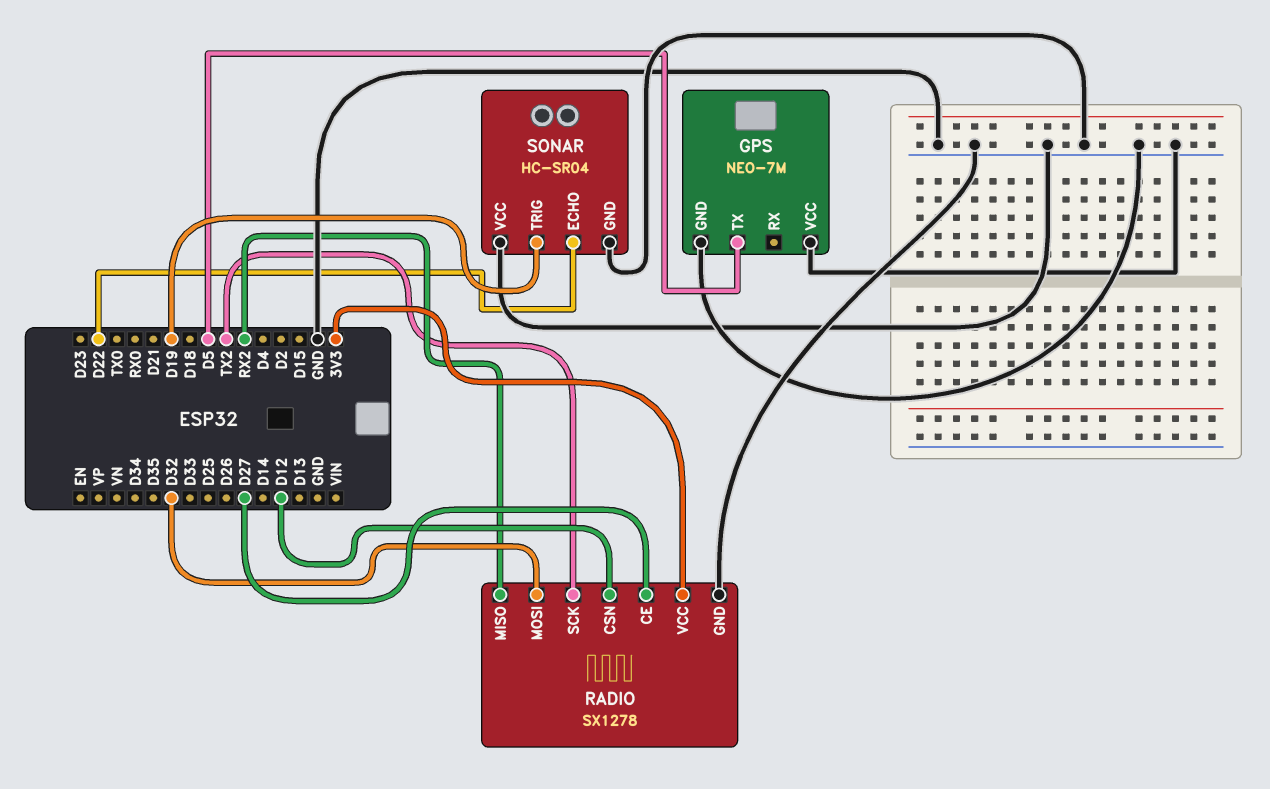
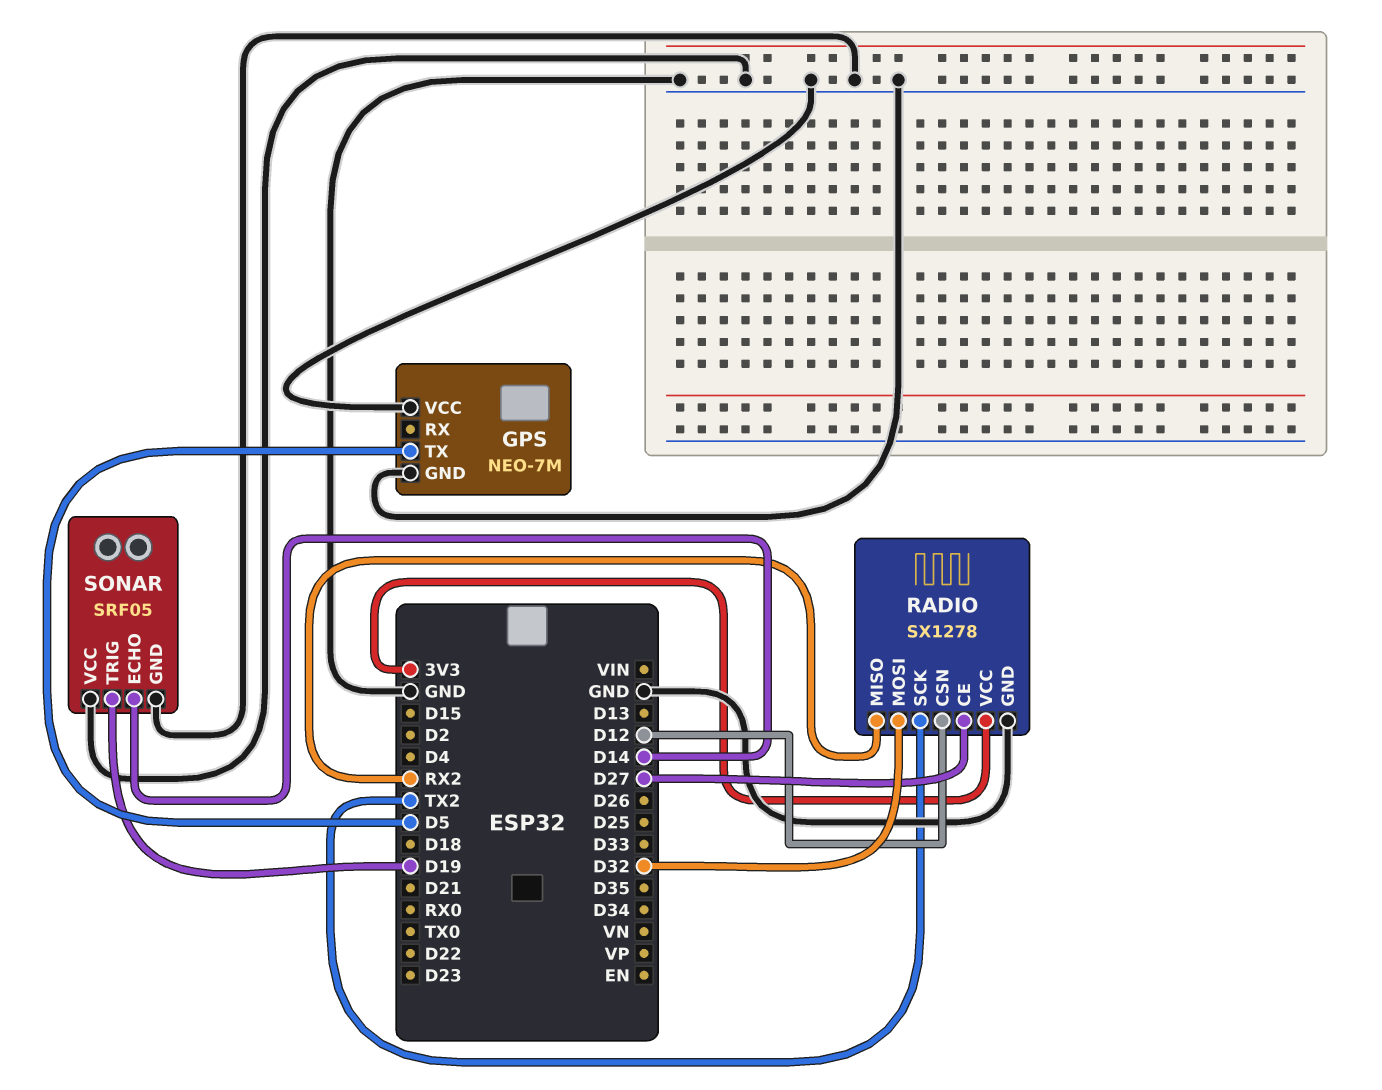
SONAR: HC-SR04 -> SRF05
SONAR pin ECHO: D22 -> D14

